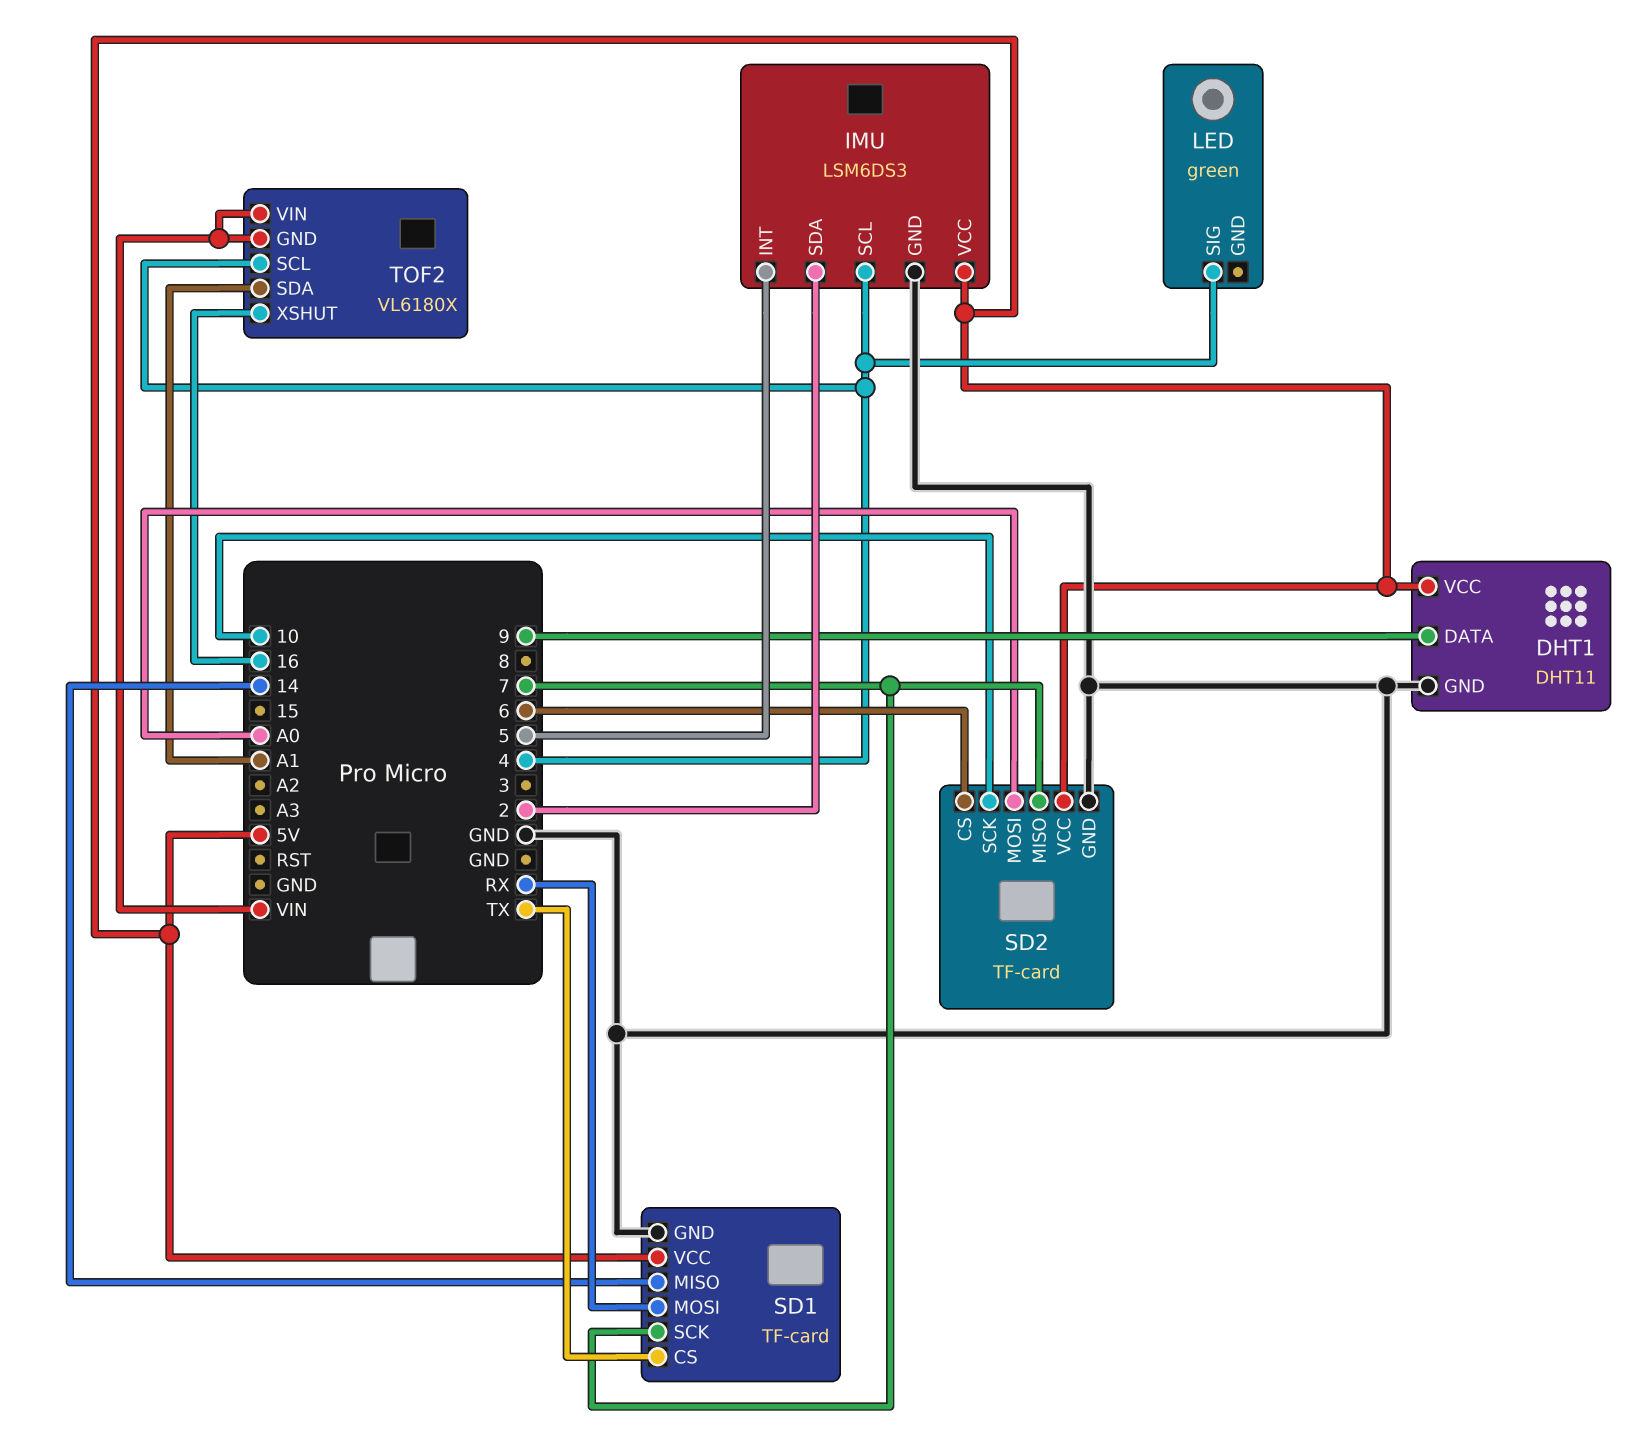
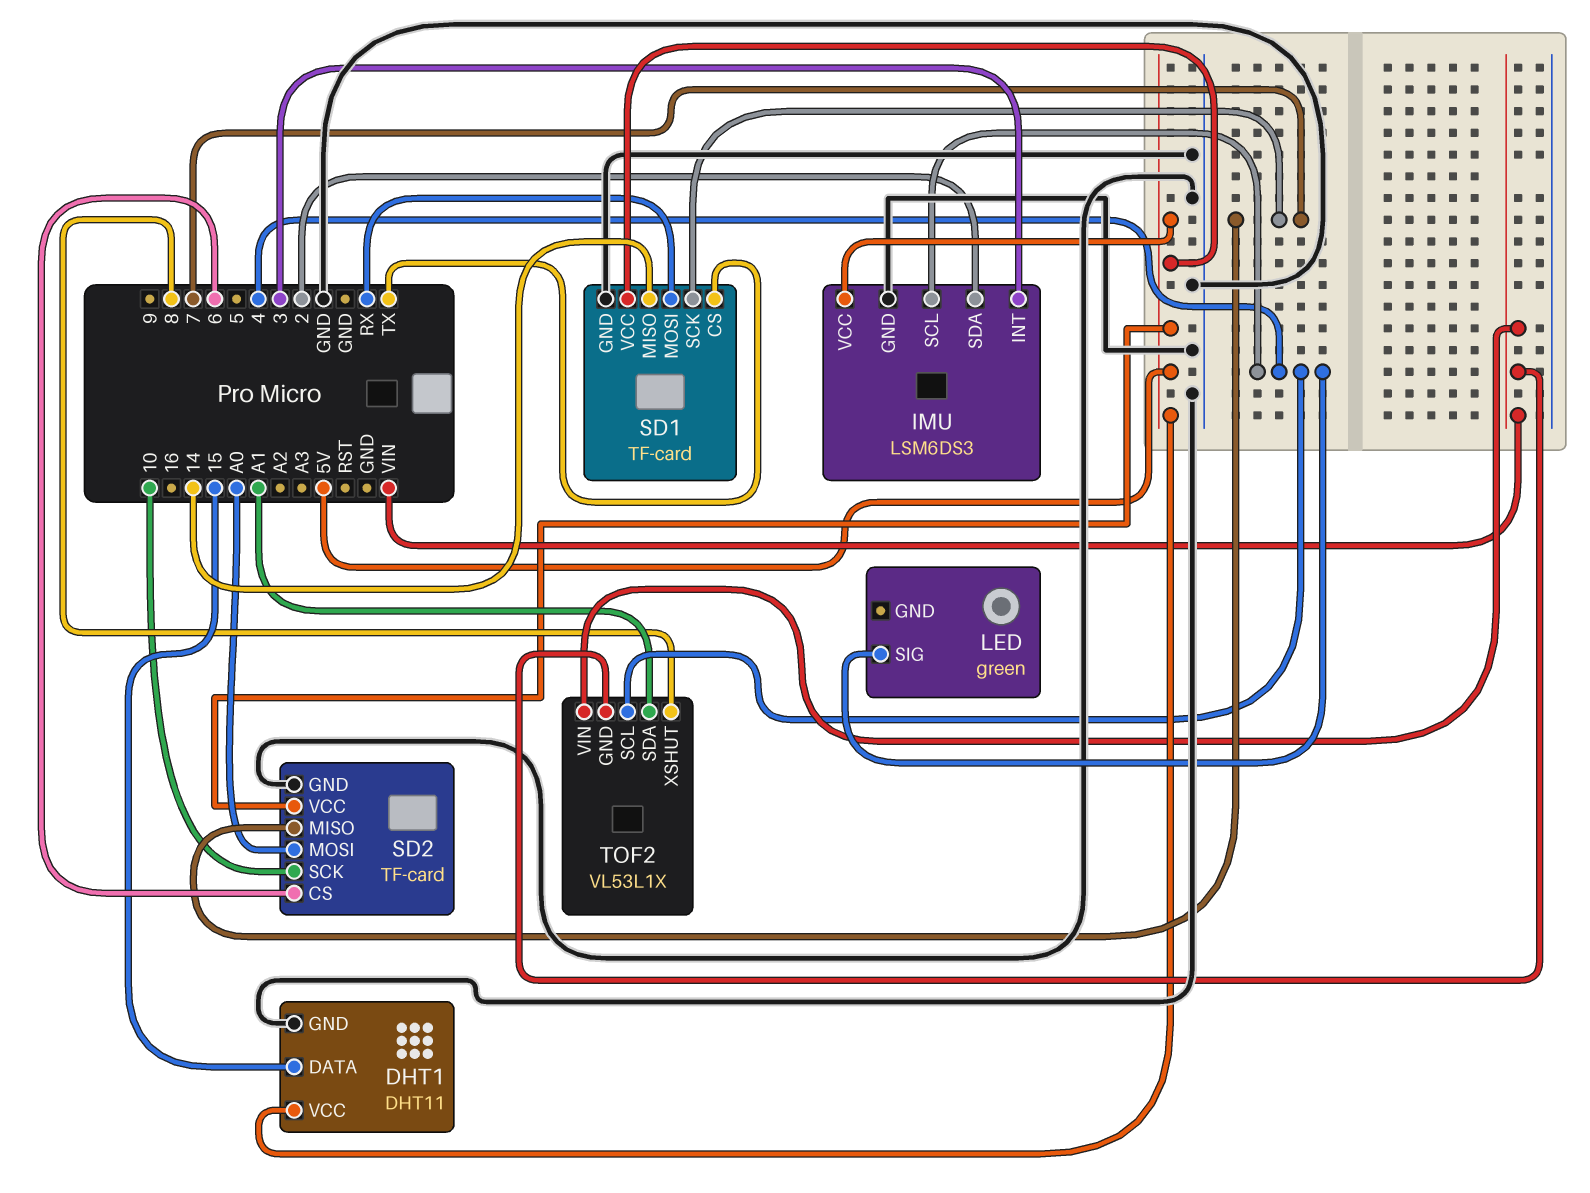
DHT1 pin DATA: 9 -> 15
IMU pin INT: 5 -> 3
TOF2: VL6180X -> VL53L1X
TOF2 pin XSHUT: 16 -> 8

